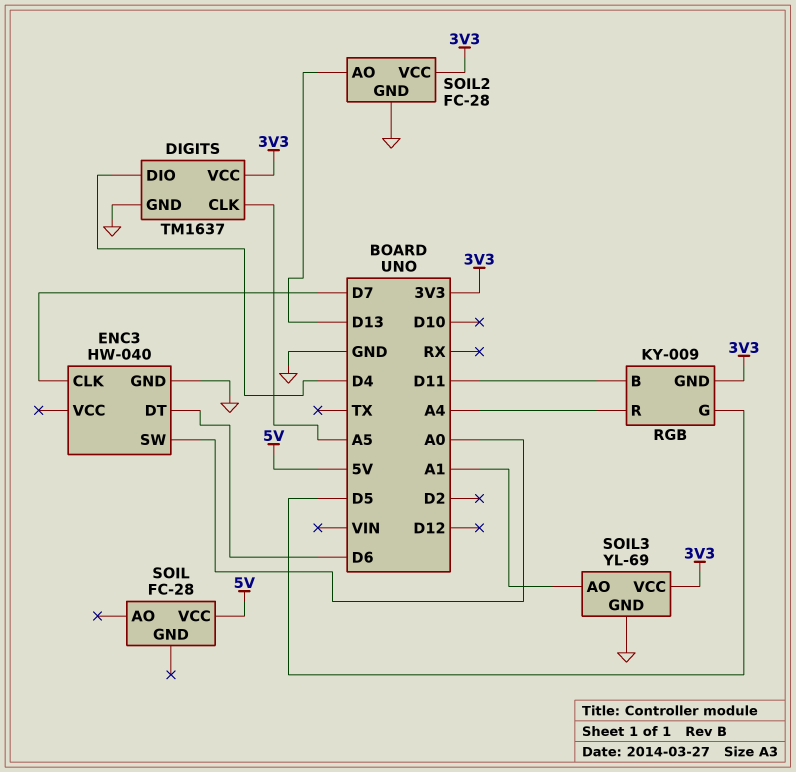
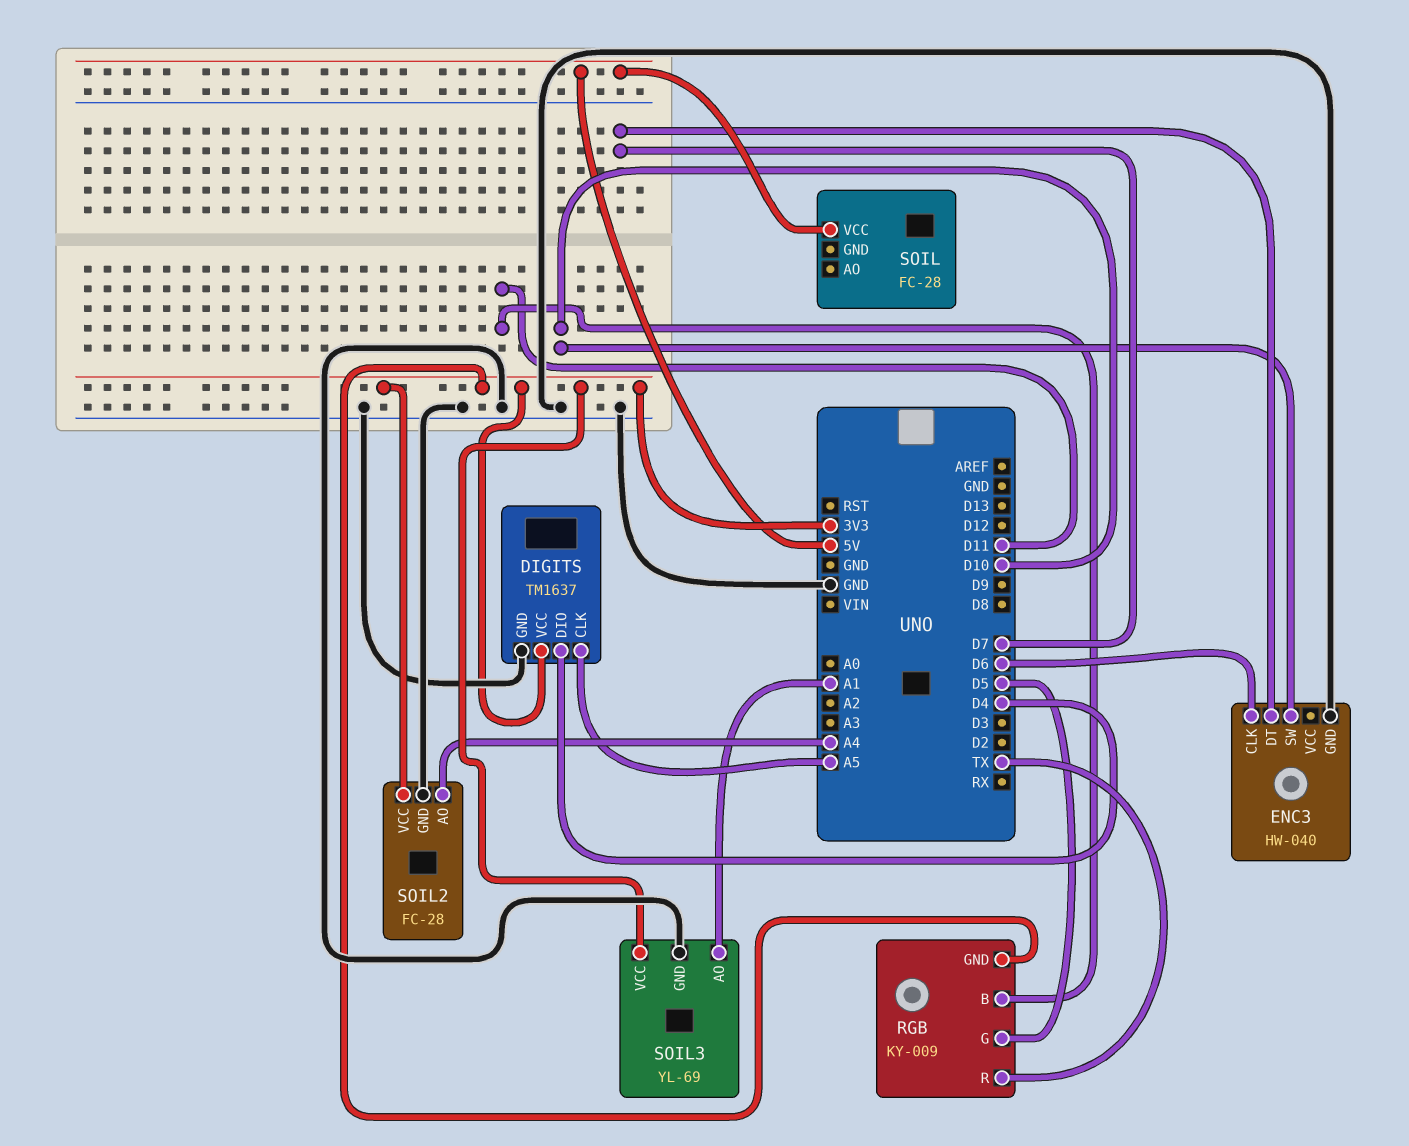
ENC3 pin CLK: D7 -> D6
ENC3 pin DT: D6 -> D7
ENC3 pin SW: A0 -> D10
RGB pin R: A4 -> TX
SOIL2 pin AO: D13 -> A4

